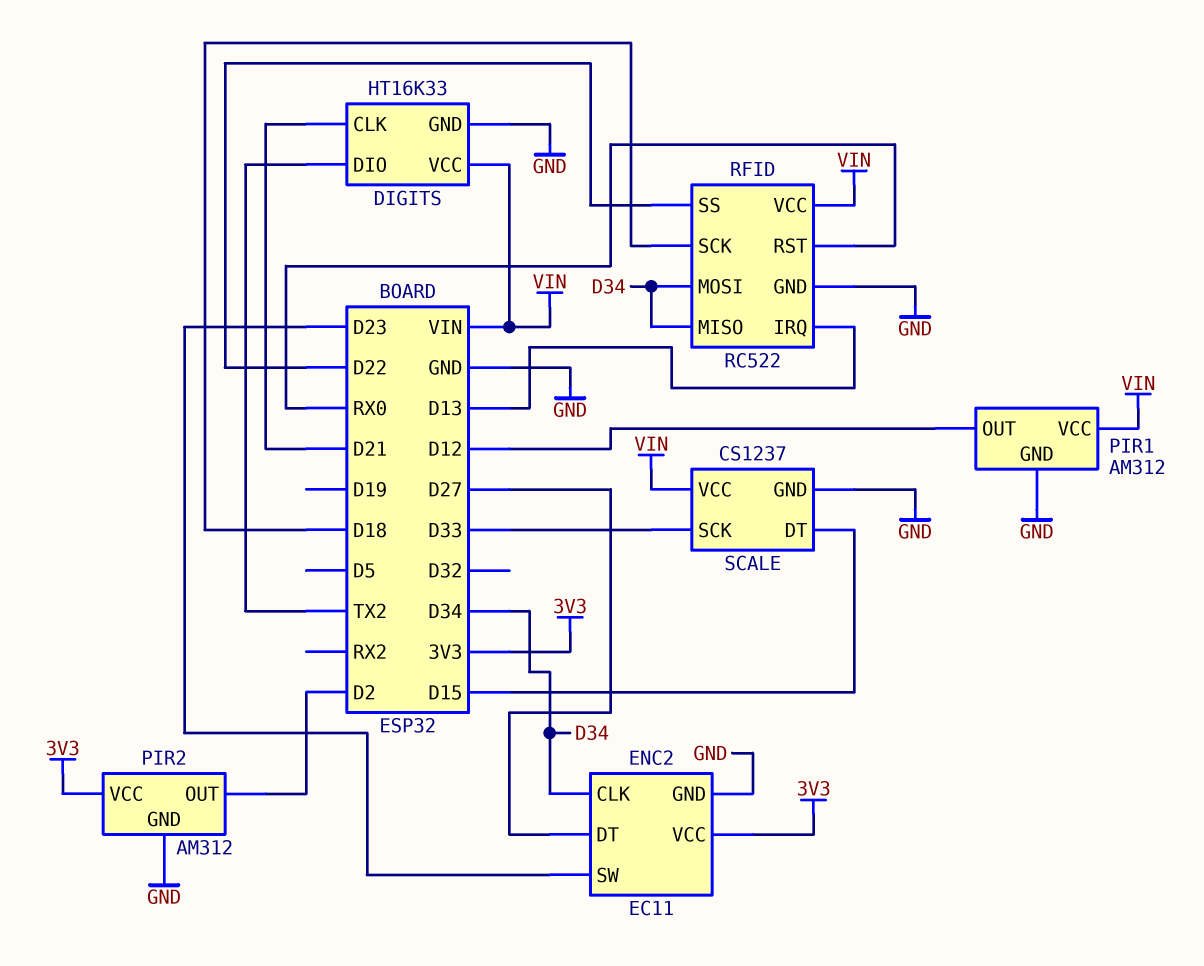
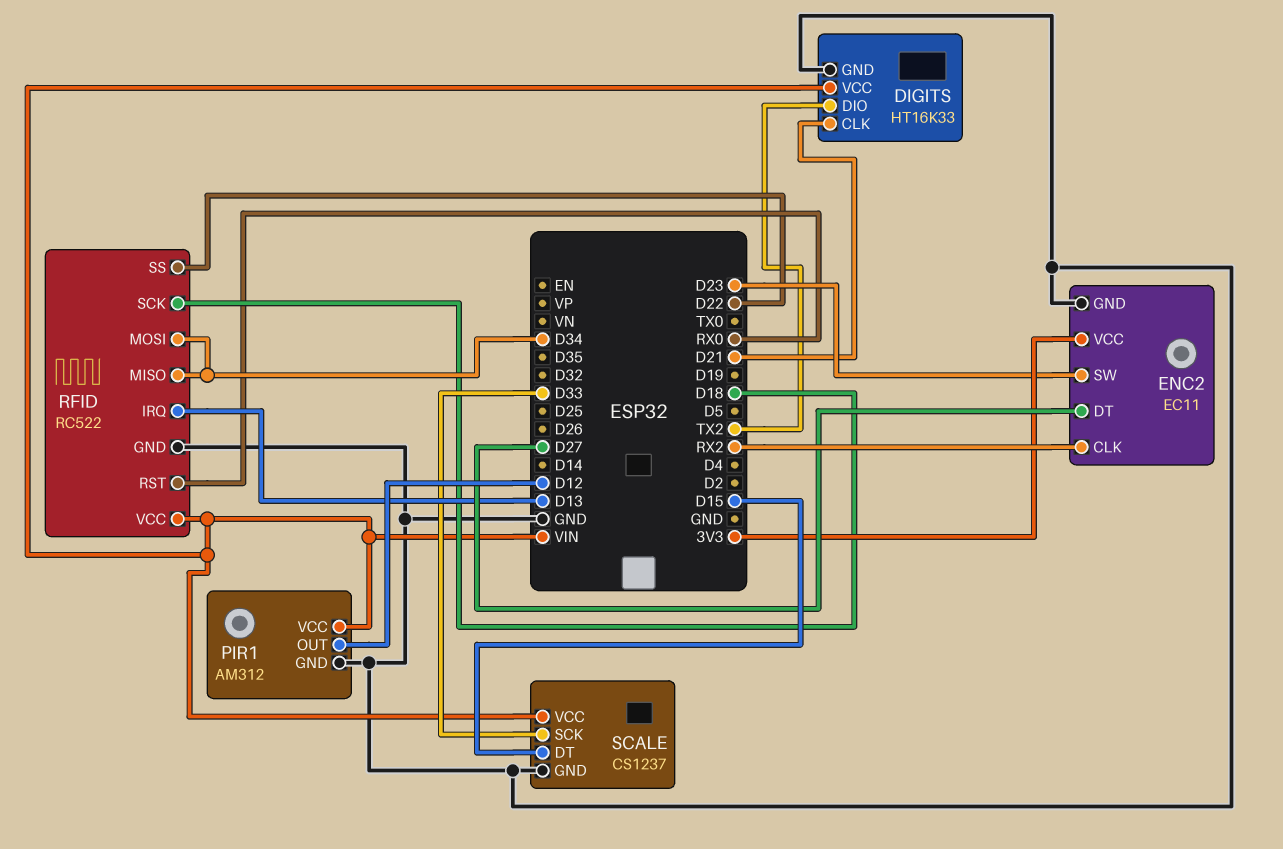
ENC2 pin CLK: D34 -> RX2
PIR2: AM312 -> none
PIR2 pin GND: GND -> none
PIR2 pin OUT: D2 -> none
PIR2 pin VCC: 3V3 -> none

